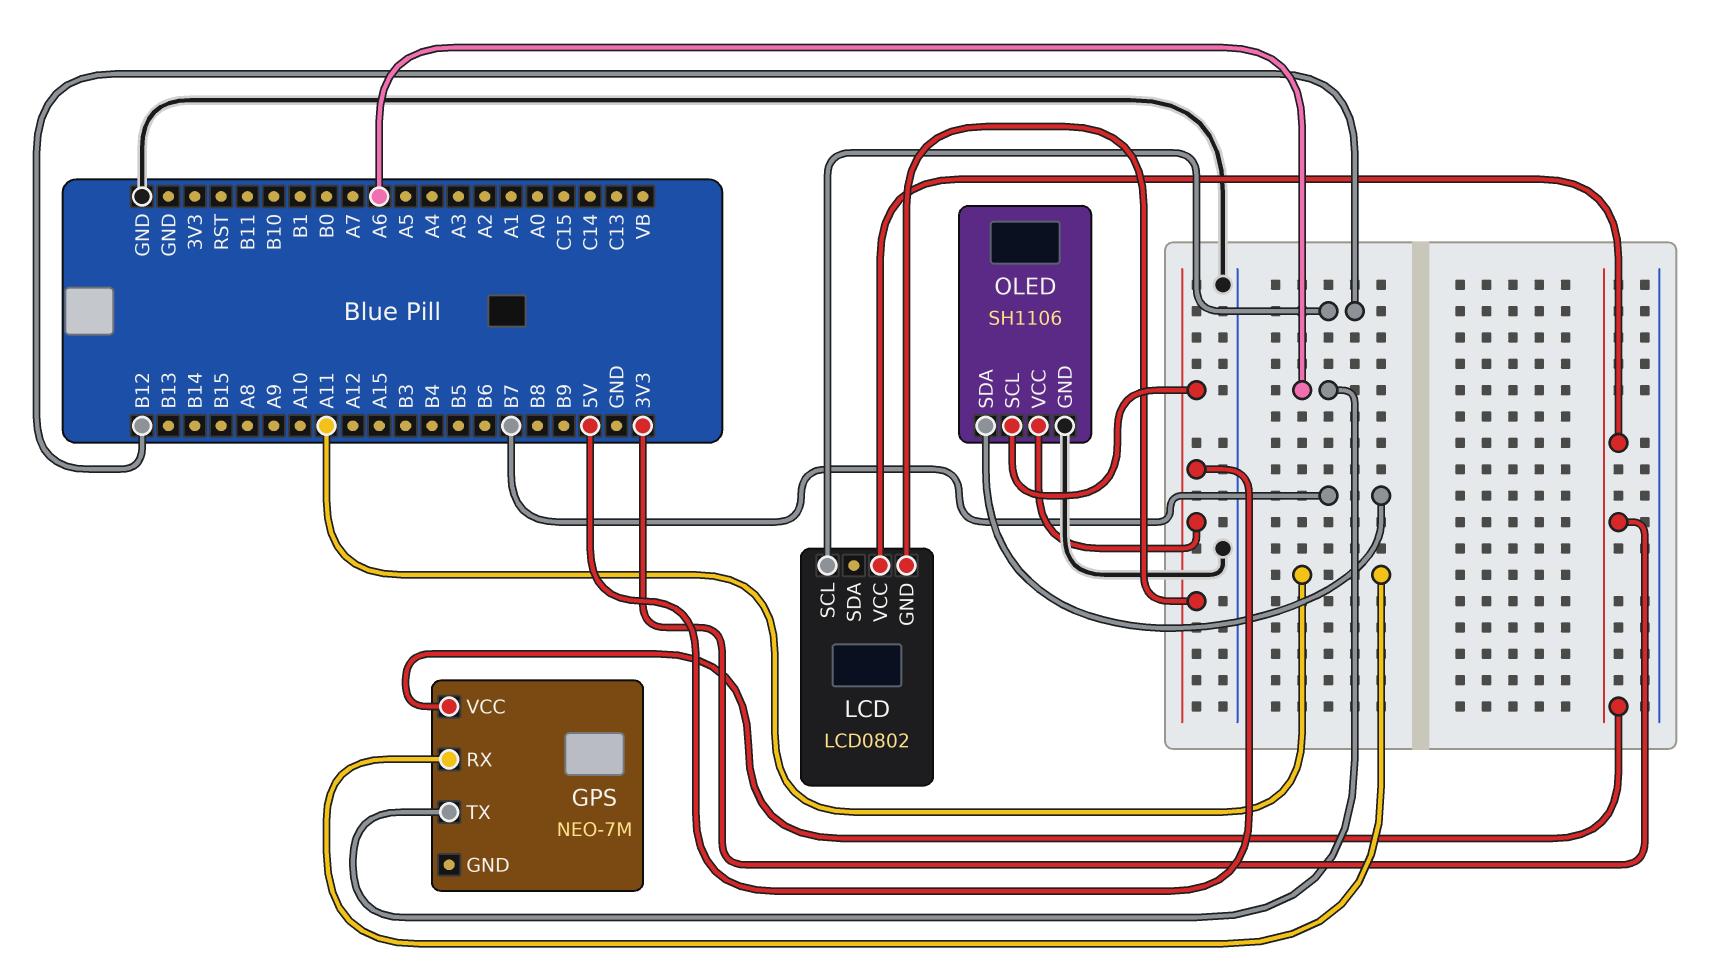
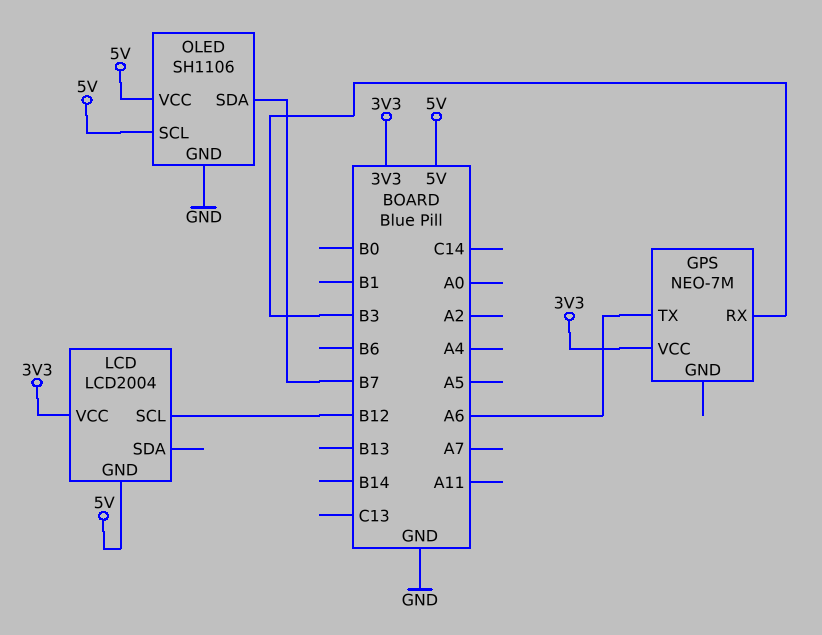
GPS pin RX: A11 -> B3
LCD: LCD0802 -> LCD2004

